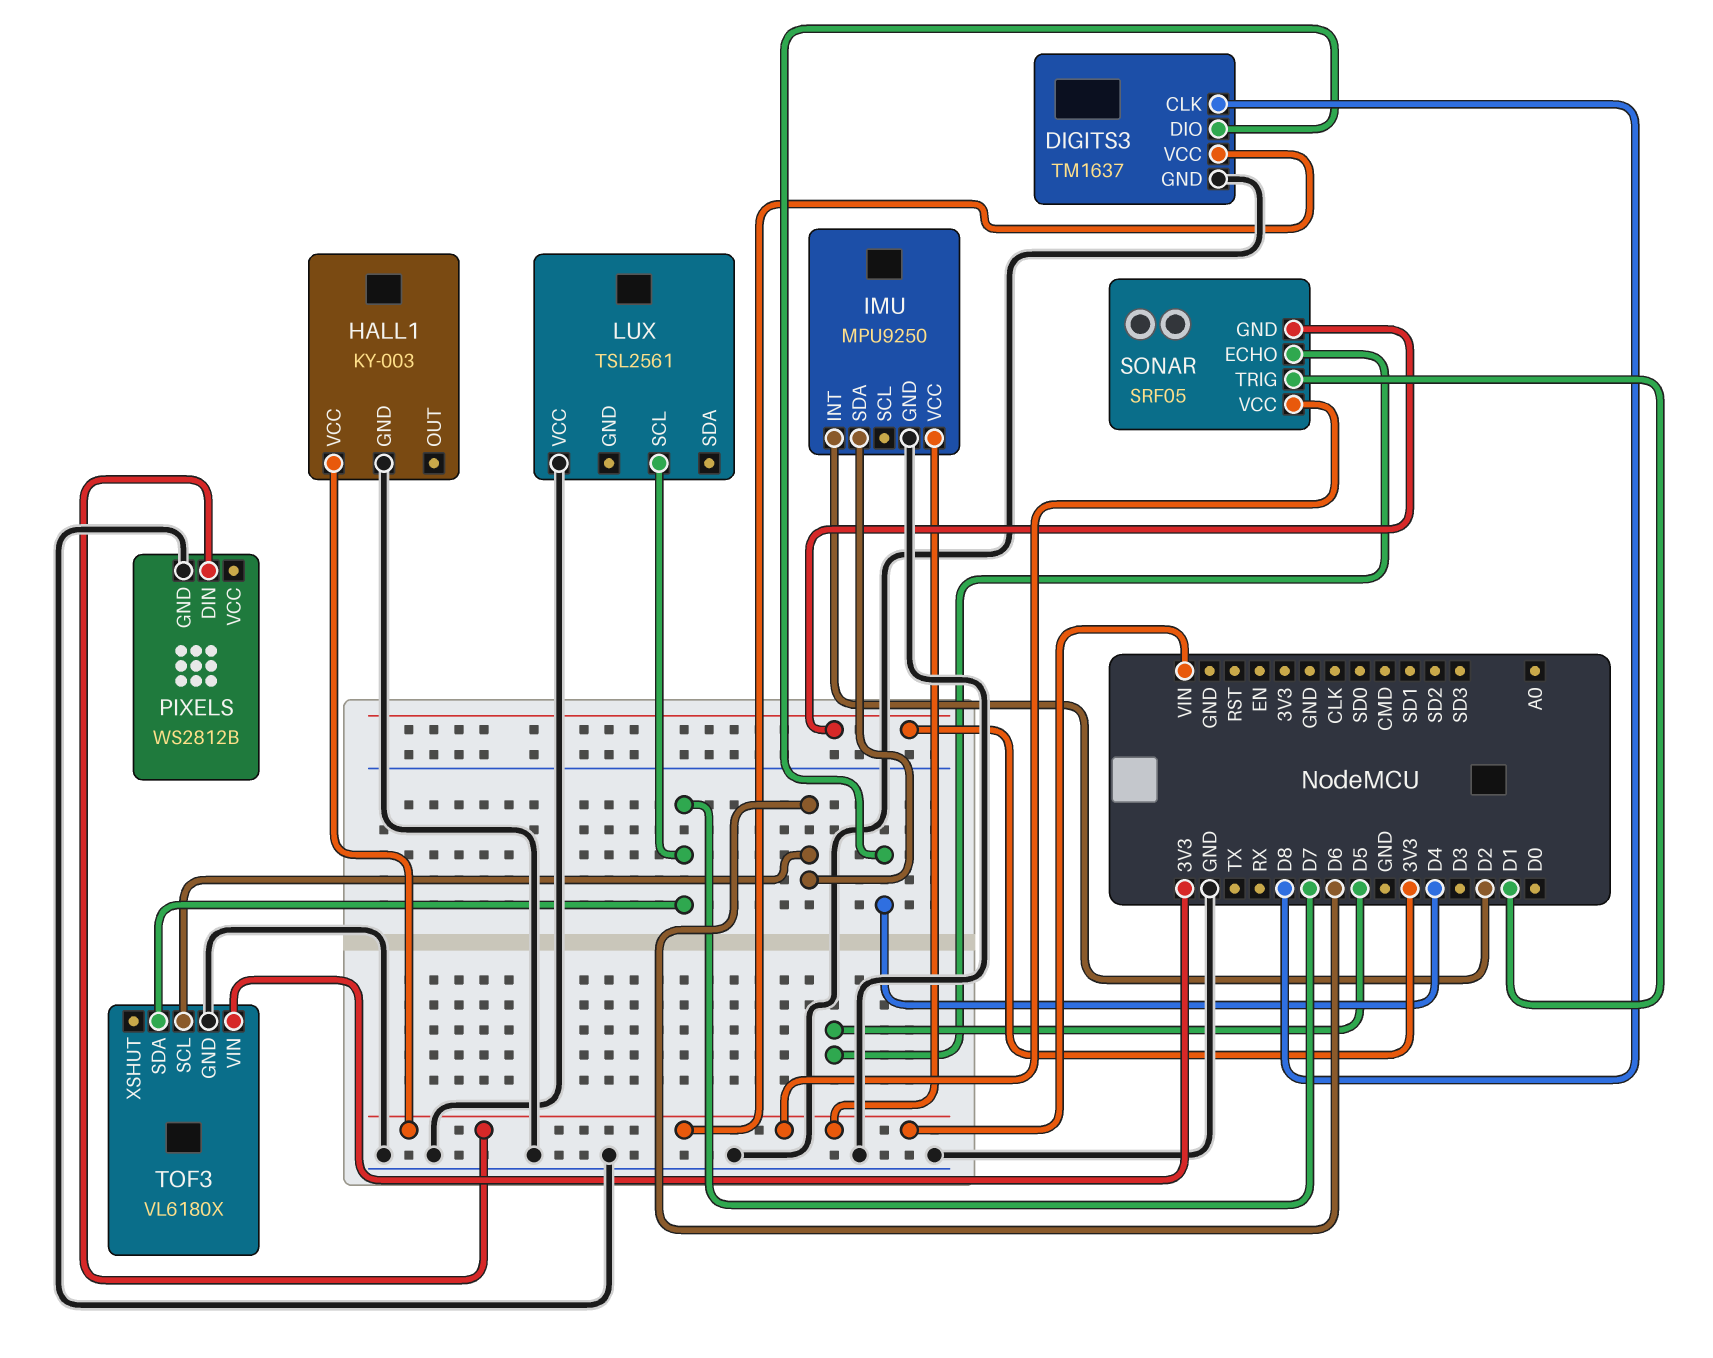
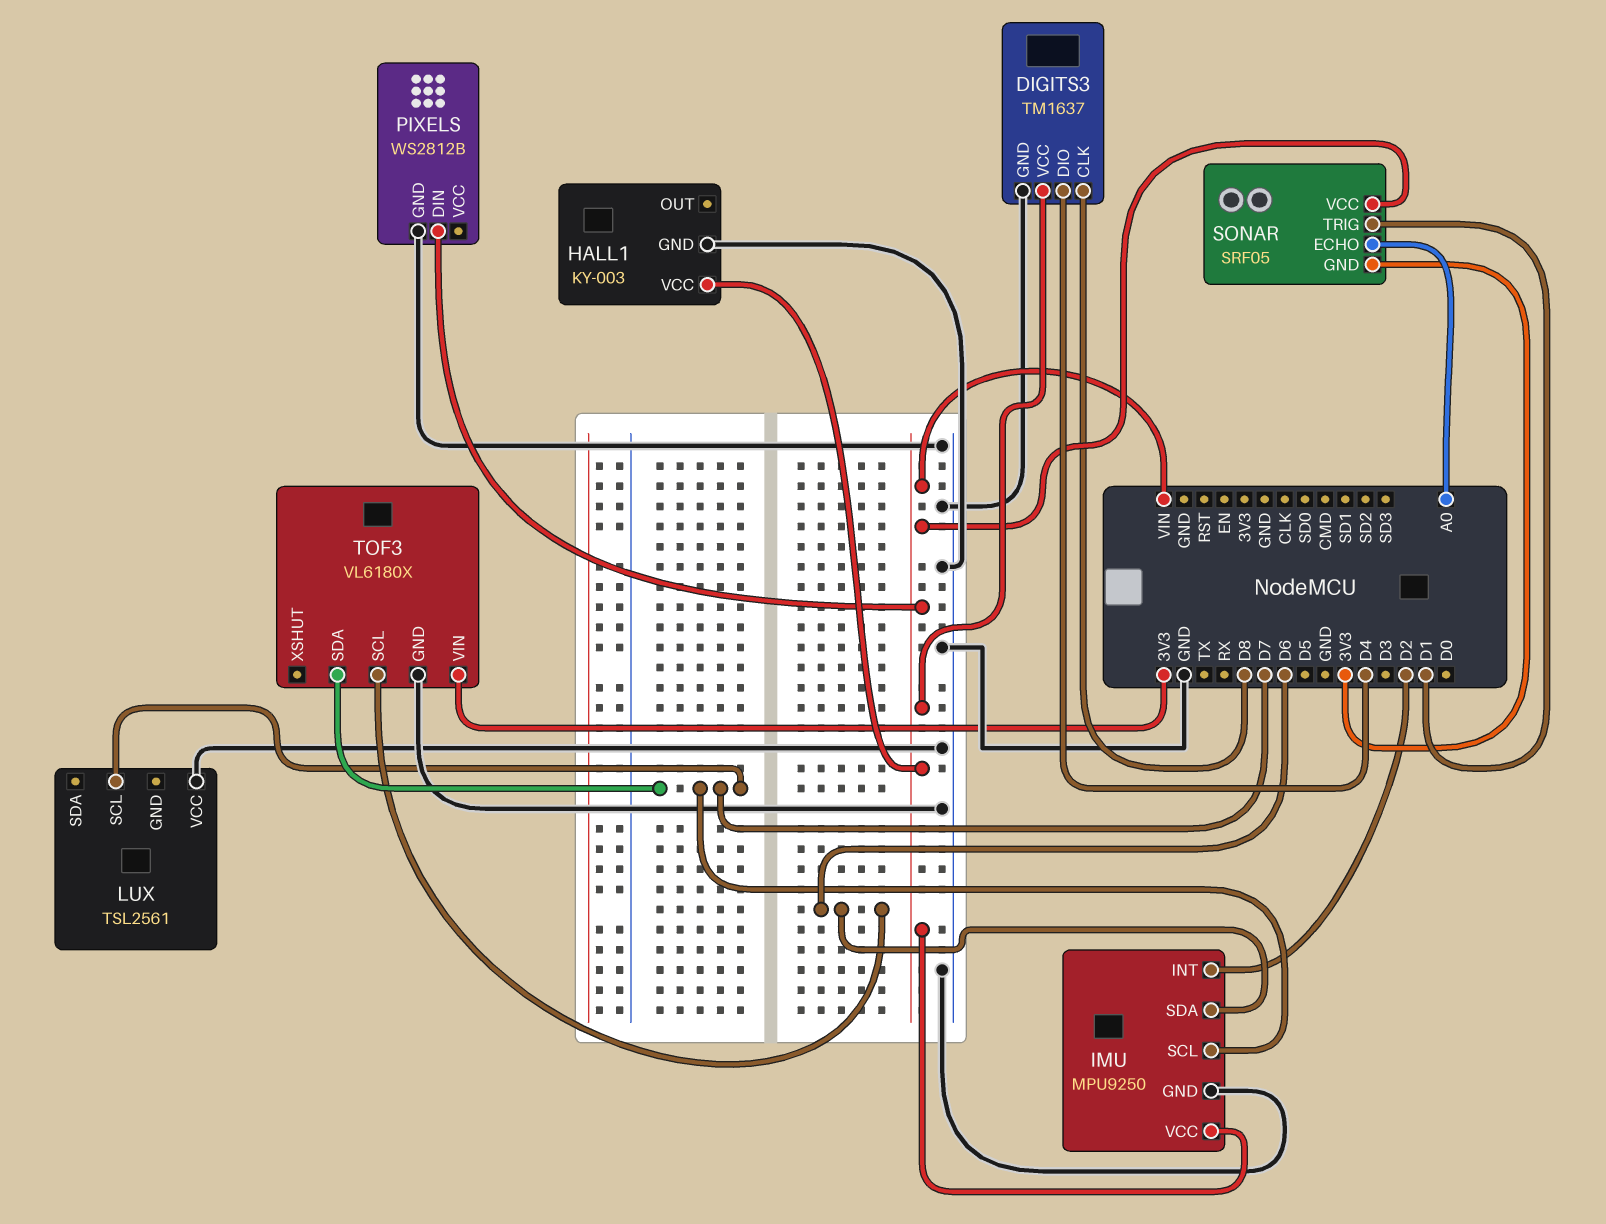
IMU pin SCL: none -> D7
SONAR pin ECHO: D5 -> A0

